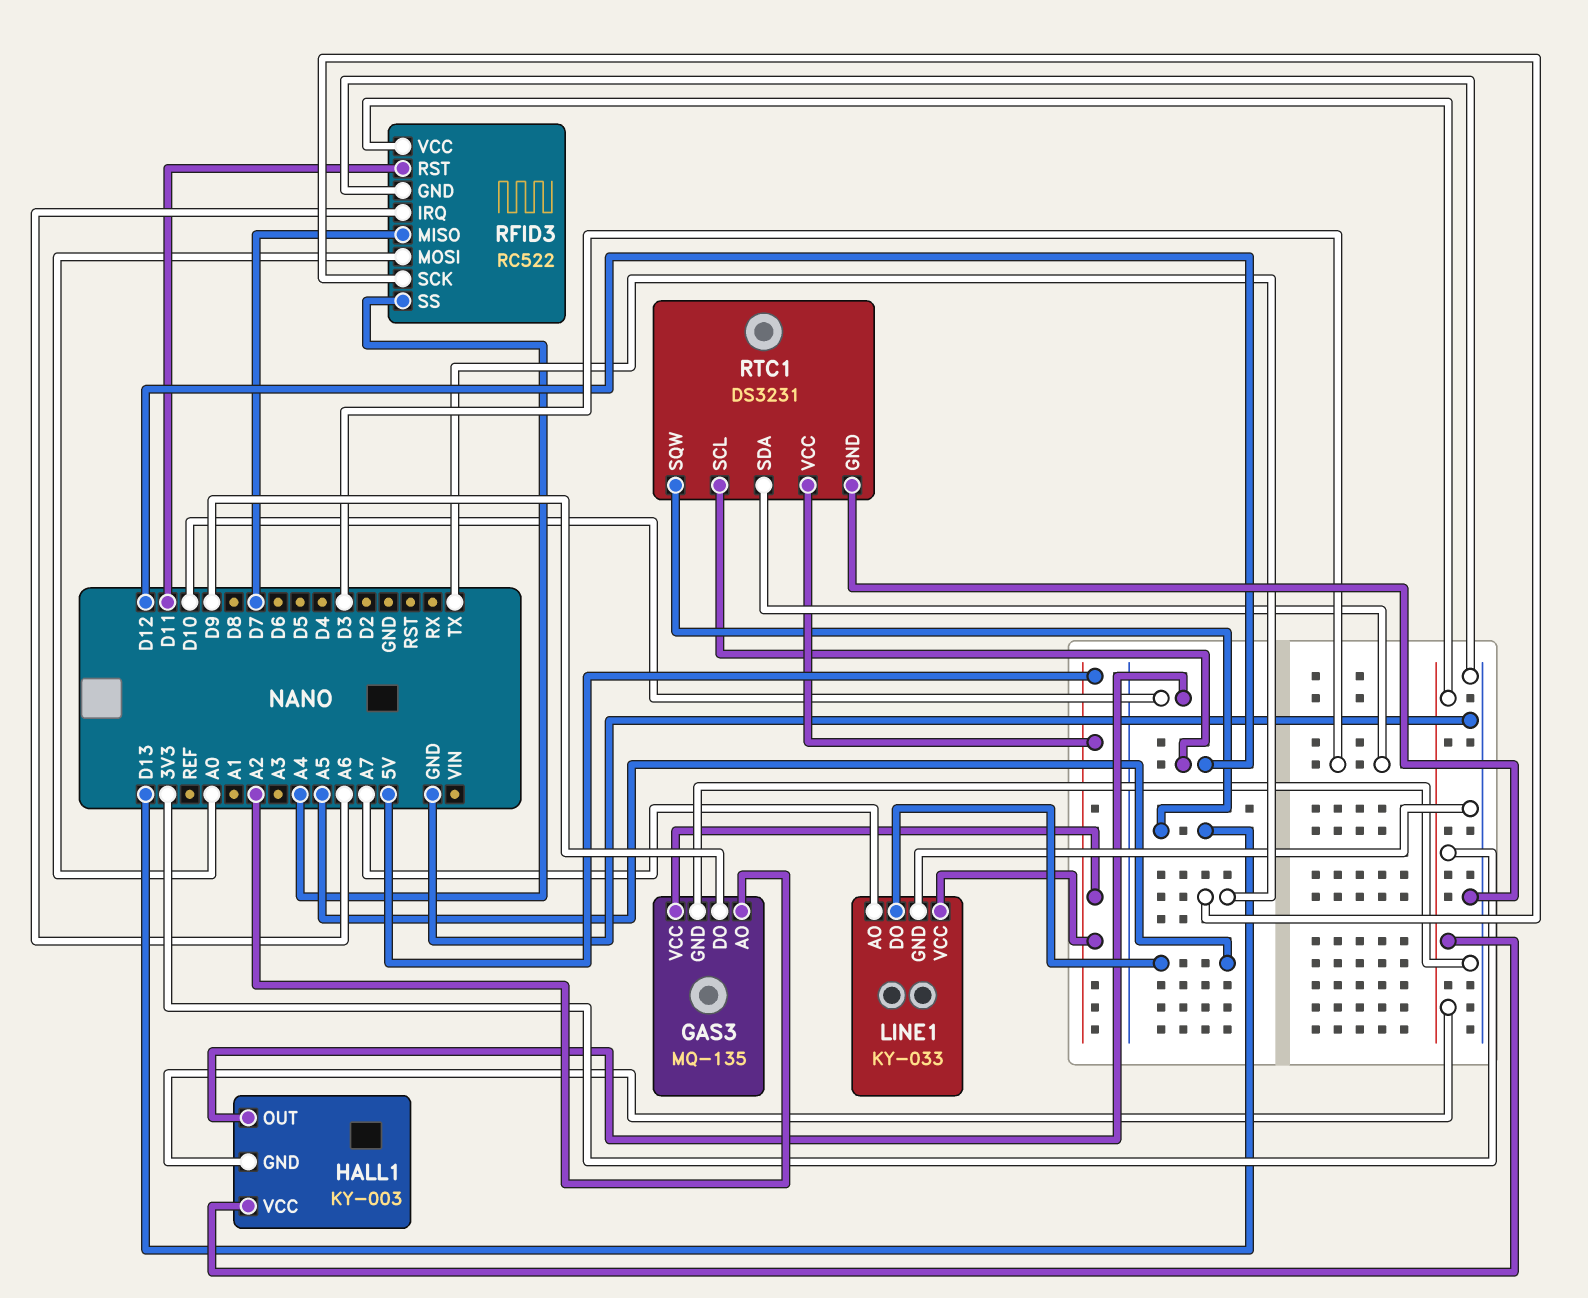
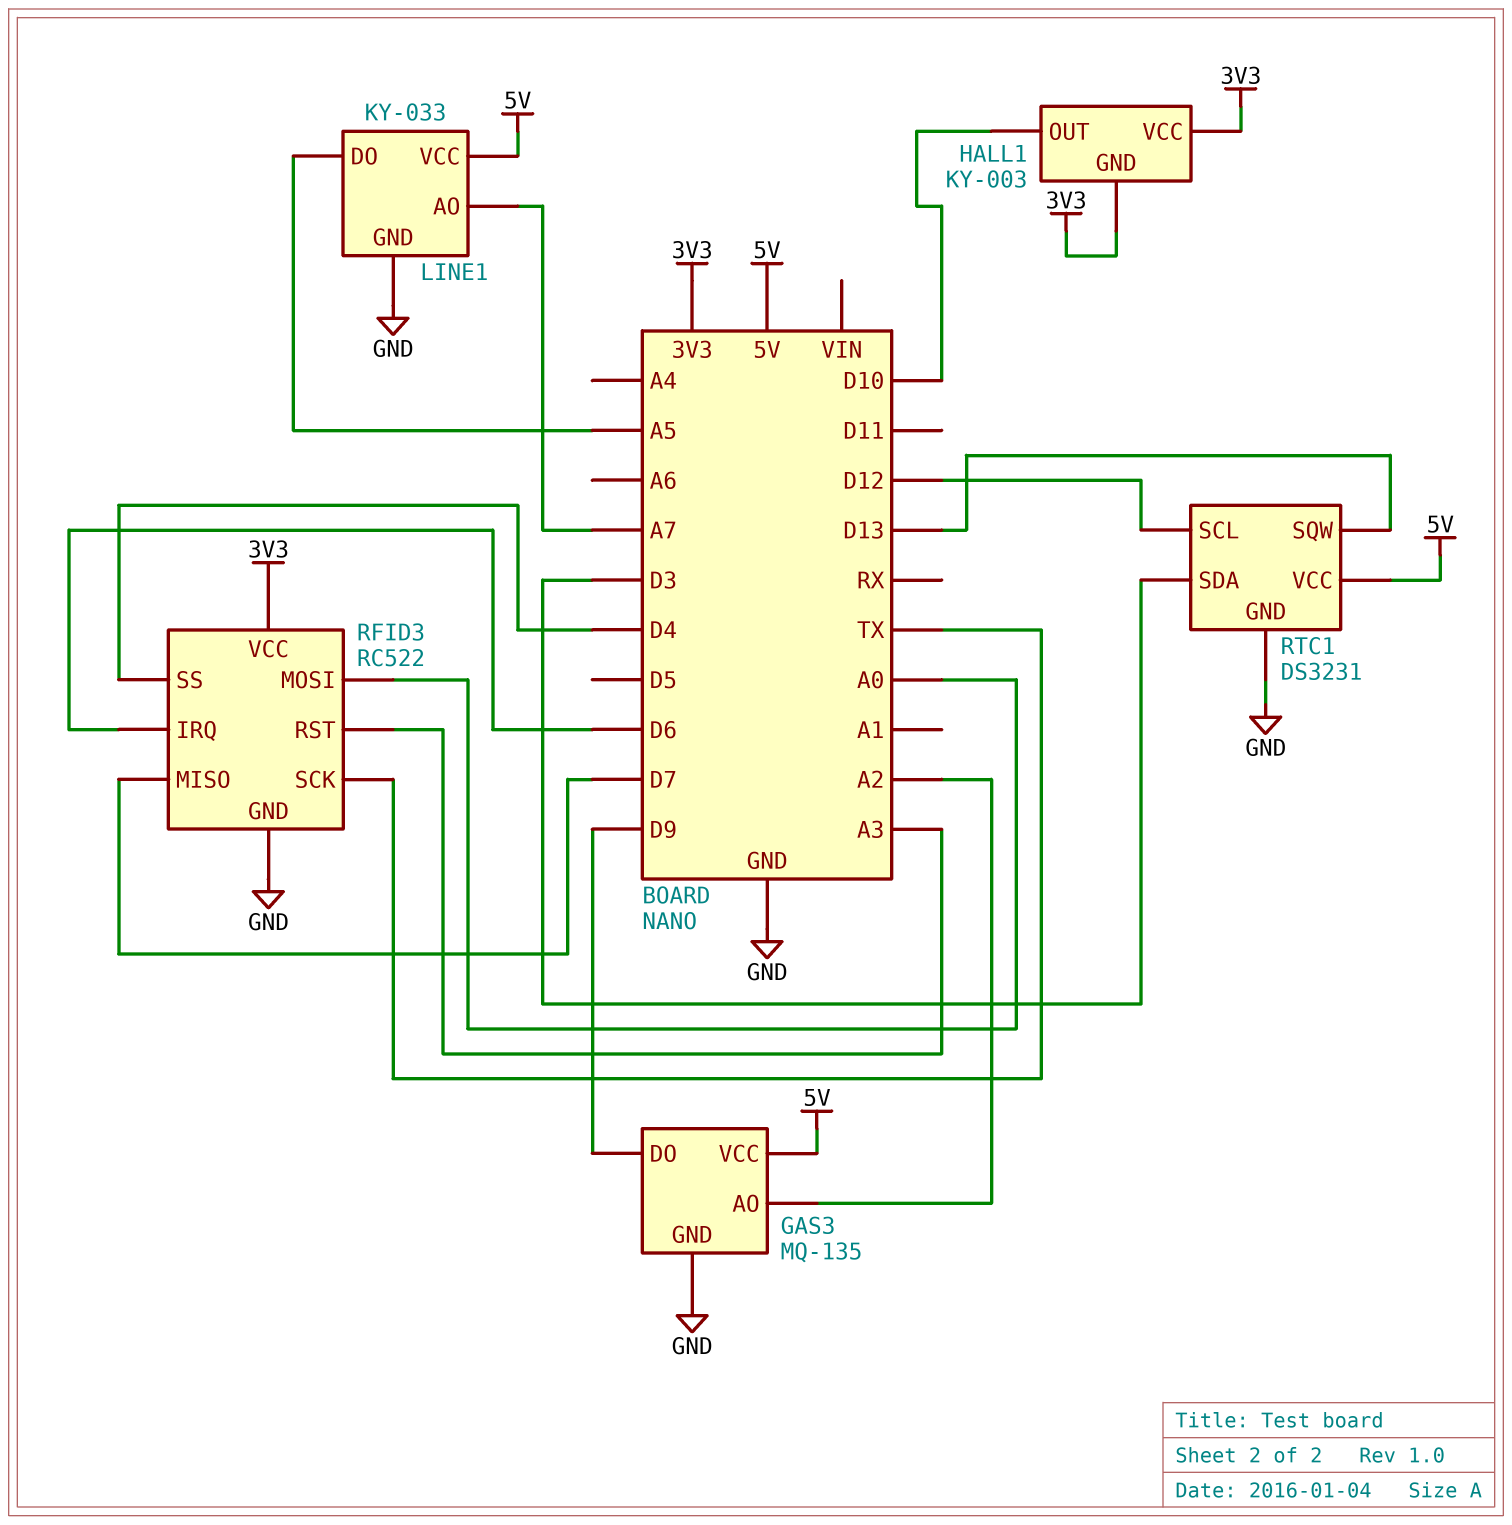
RFID3 pin IRQ: A6 -> D6
RFID3 pin RST: D11 -> A3
RFID3 pin SS: A4 -> D4

